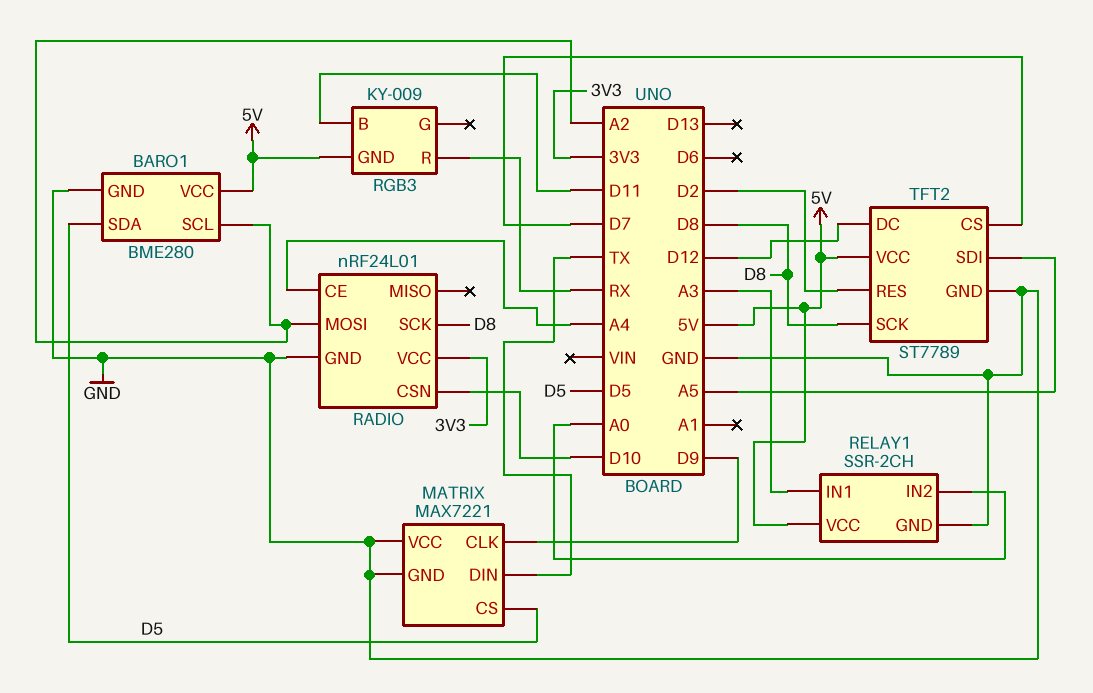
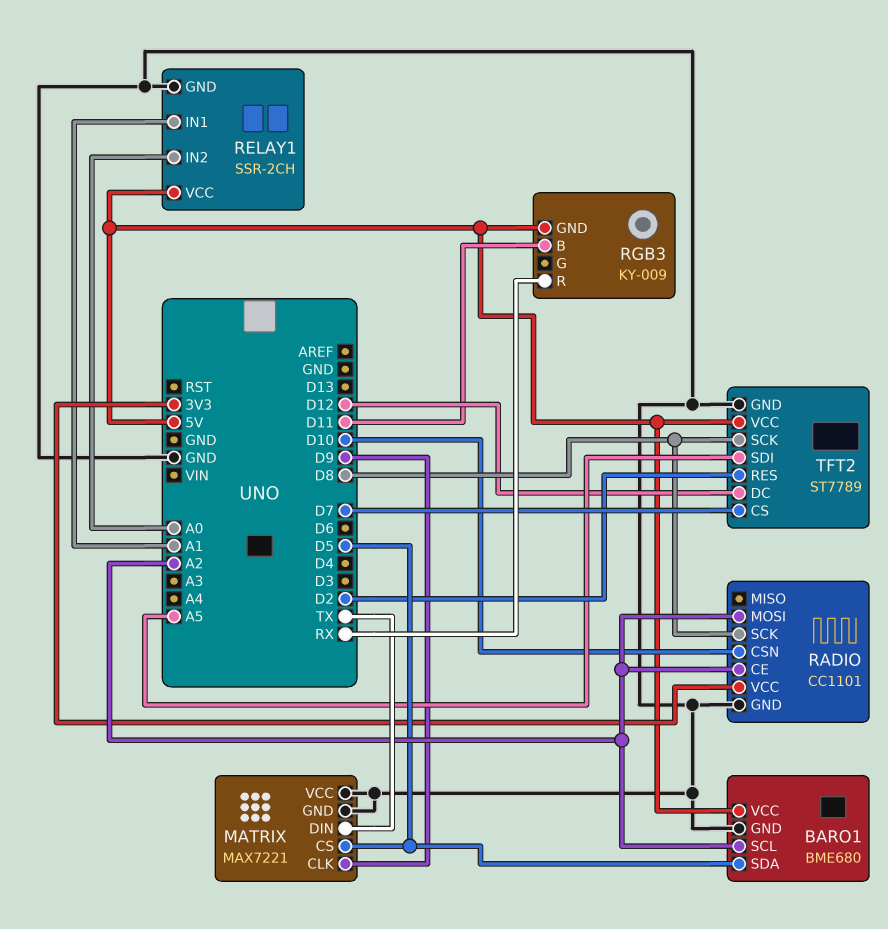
BARO1: BME280 -> BME680
RADIO: nRF24L01 -> CC1101
RADIO pin CE: A4 -> A2
RELAY1 pin IN1: A3 -> A1

